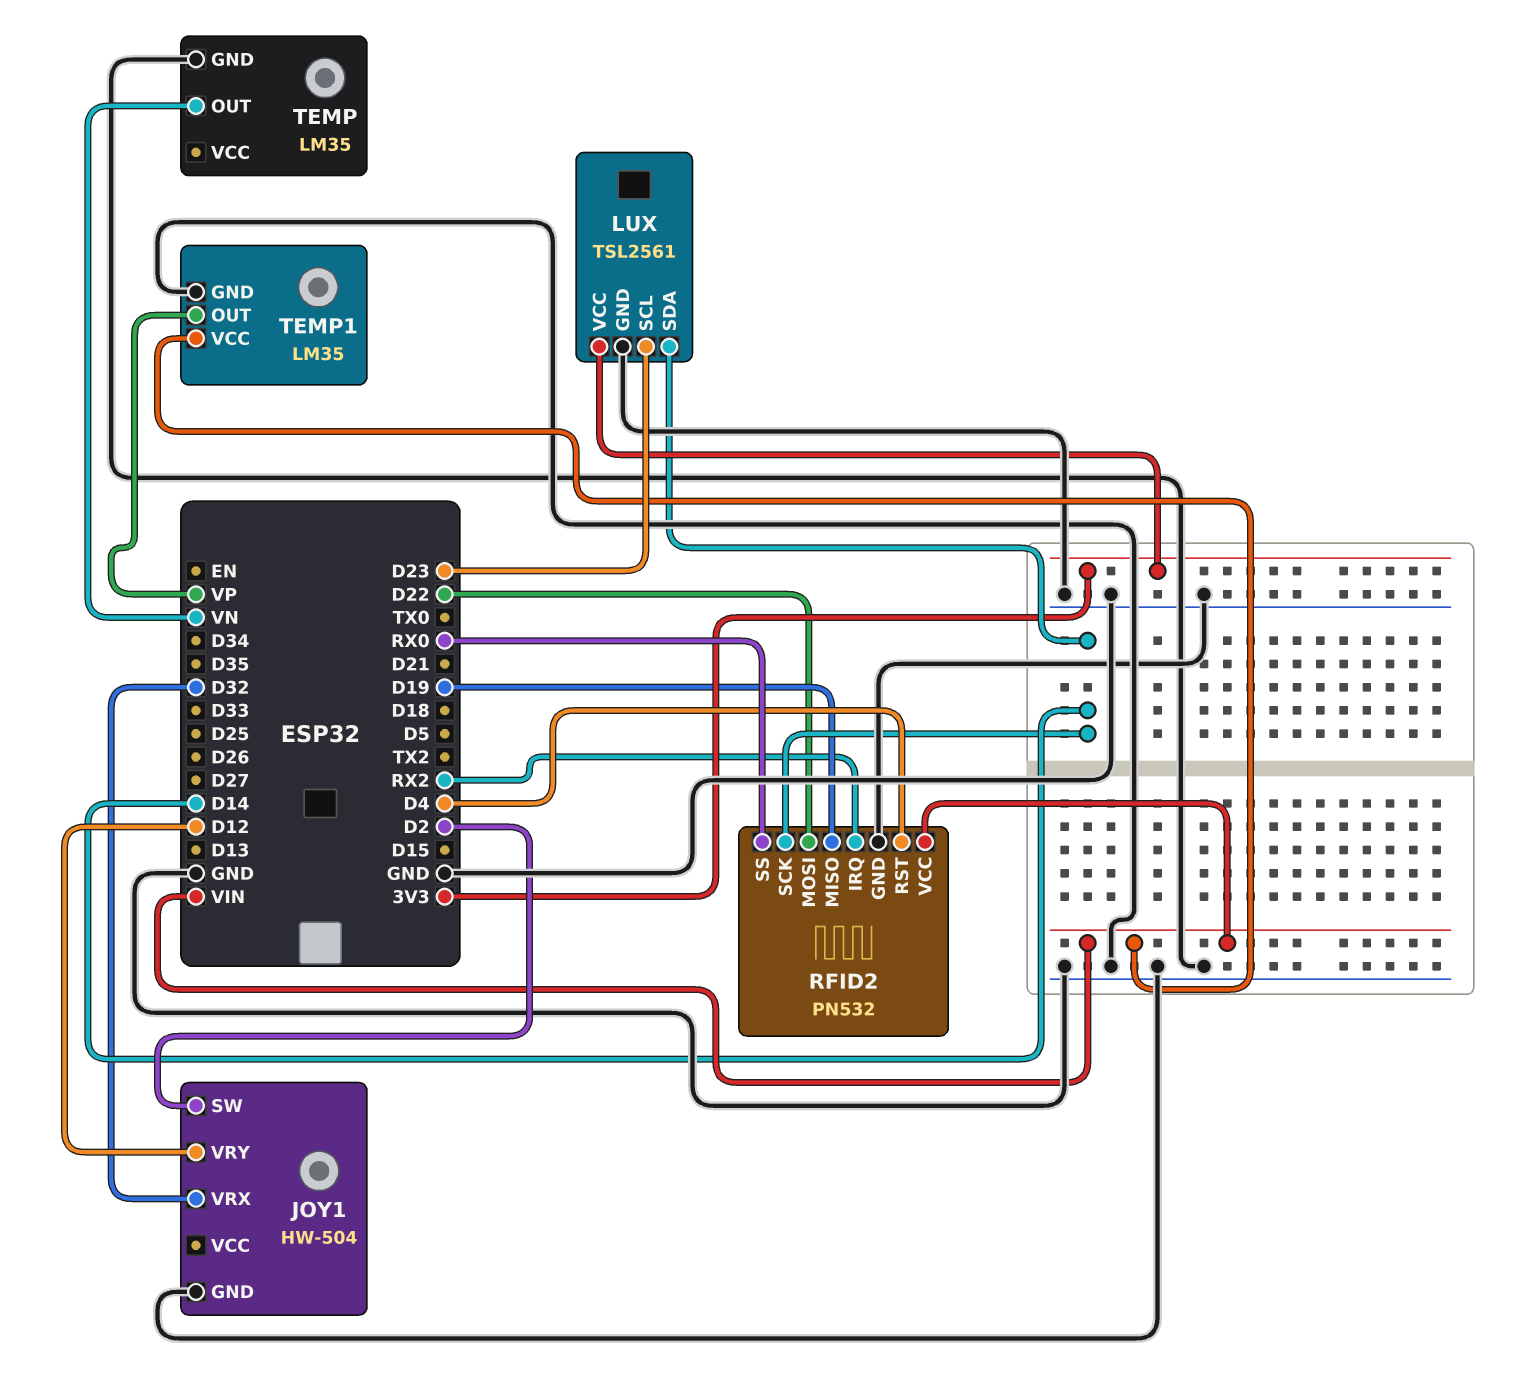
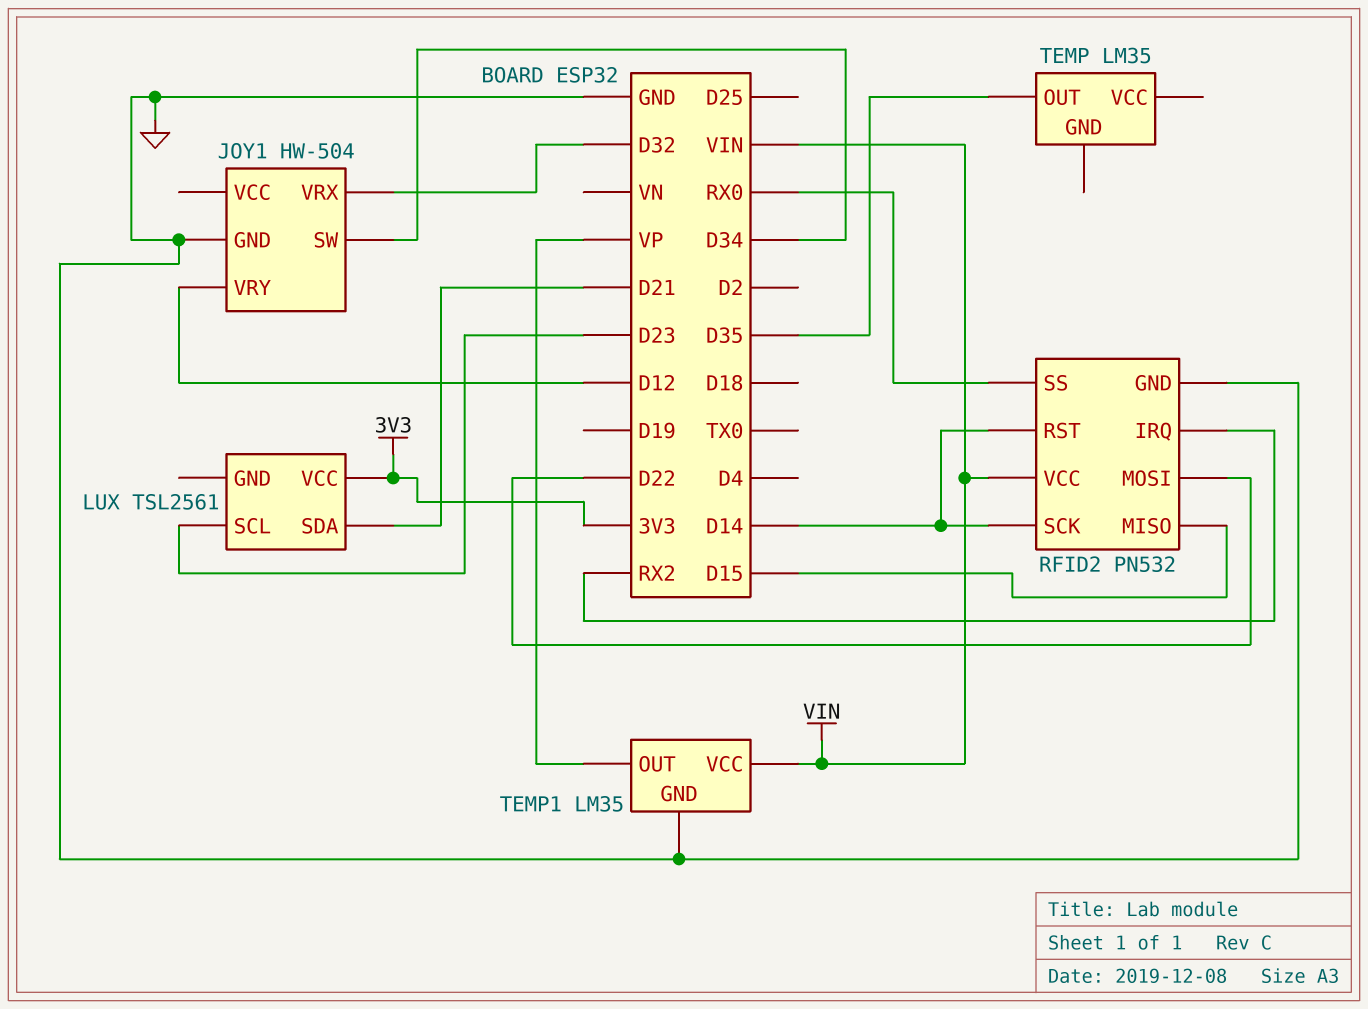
JOY1 pin SW: D2 -> D34
LUX pin GND: GND -> none
LUX pin SDA: D14 -> D21
RFID2 pin MISO: D19 -> D15
RFID2 pin RST: D4 -> D14
TEMP pin GND: GND -> none
TEMP pin OUT: VN -> D35

